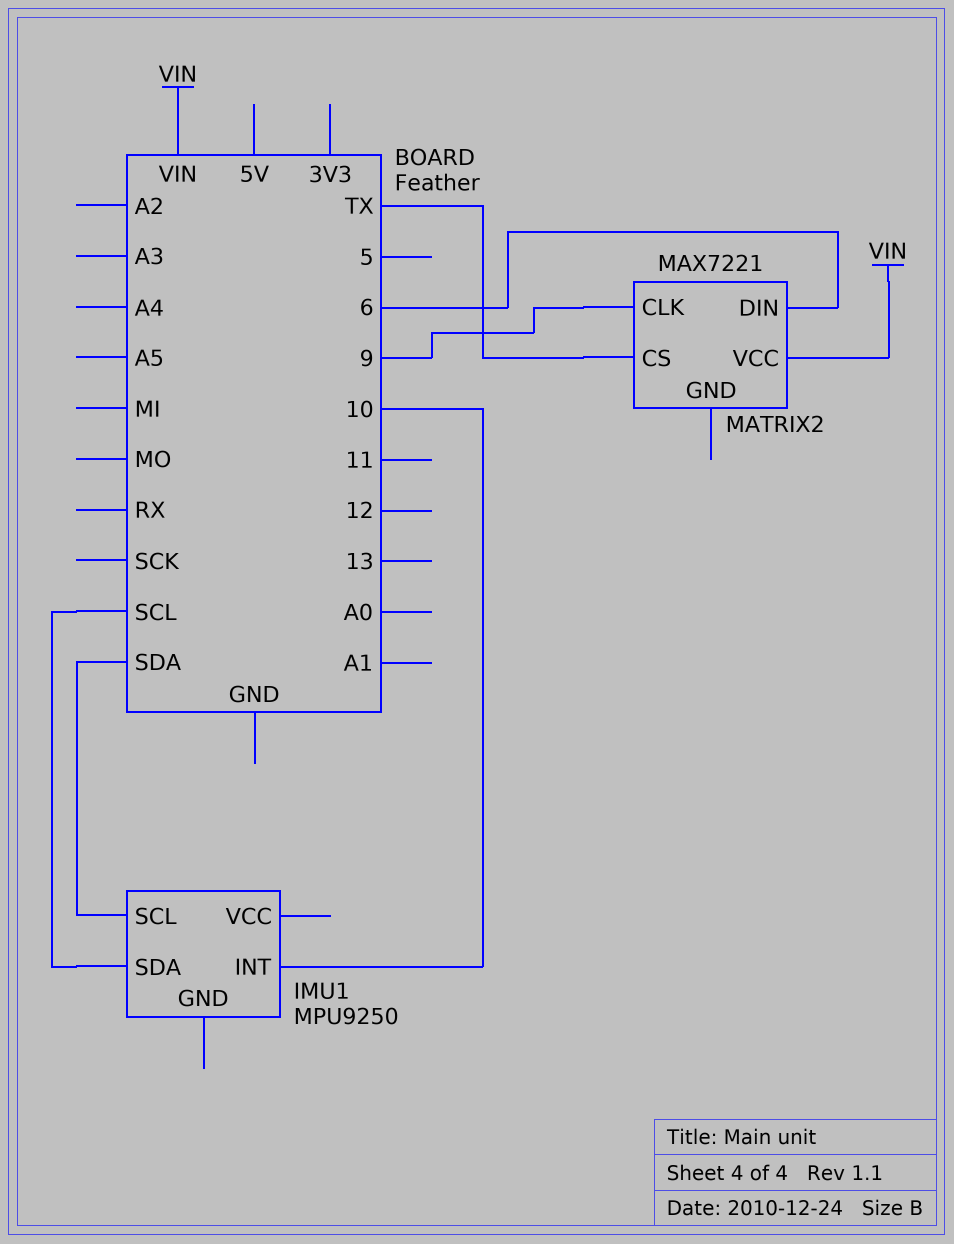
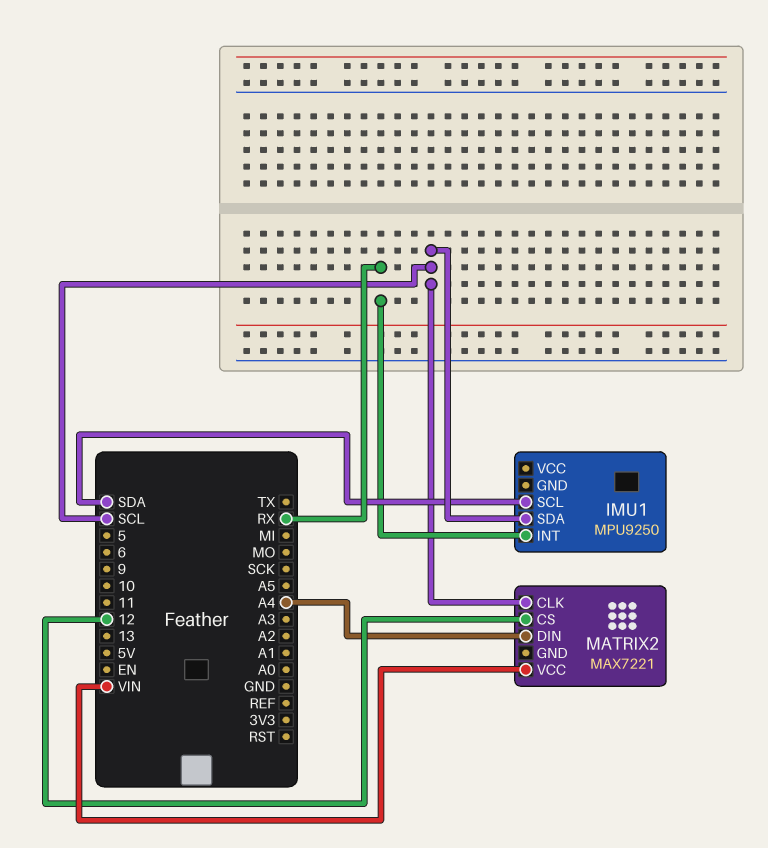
IMU1 pin INT: 10 -> RX
MATRIX2 pin CLK: 9 -> SCL
MATRIX2 pin CS: TX -> 12
MATRIX2 pin DIN: 6 -> A4

